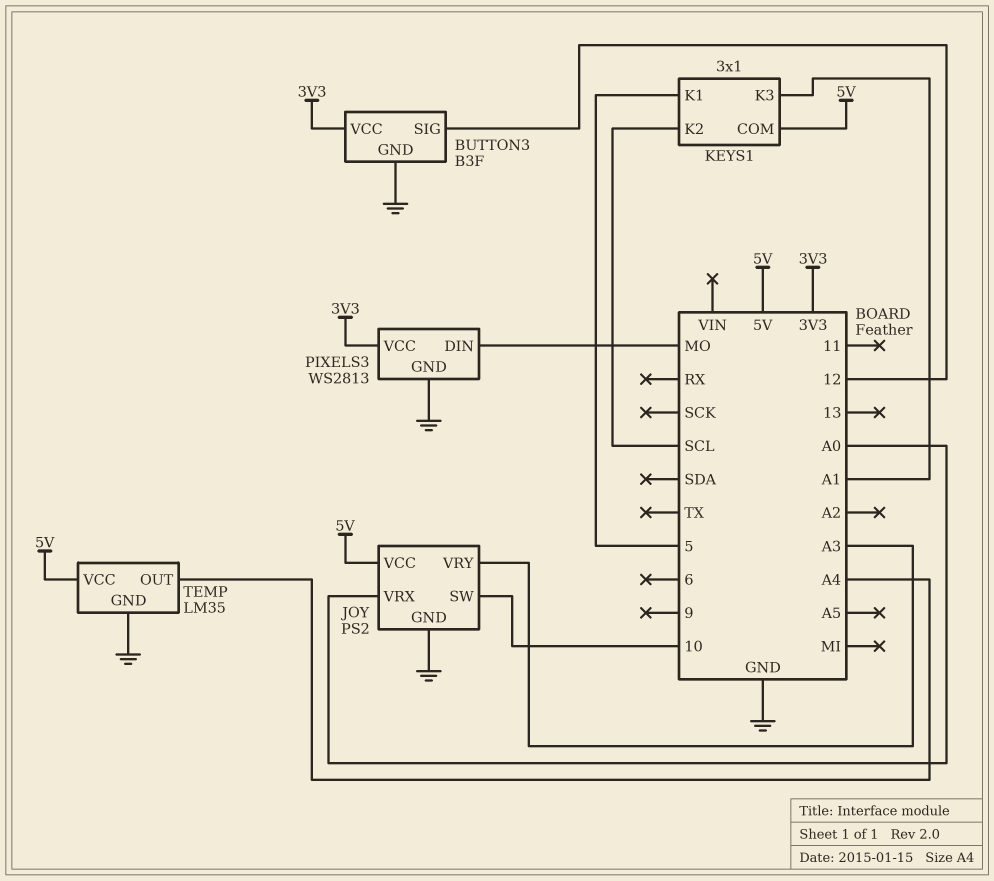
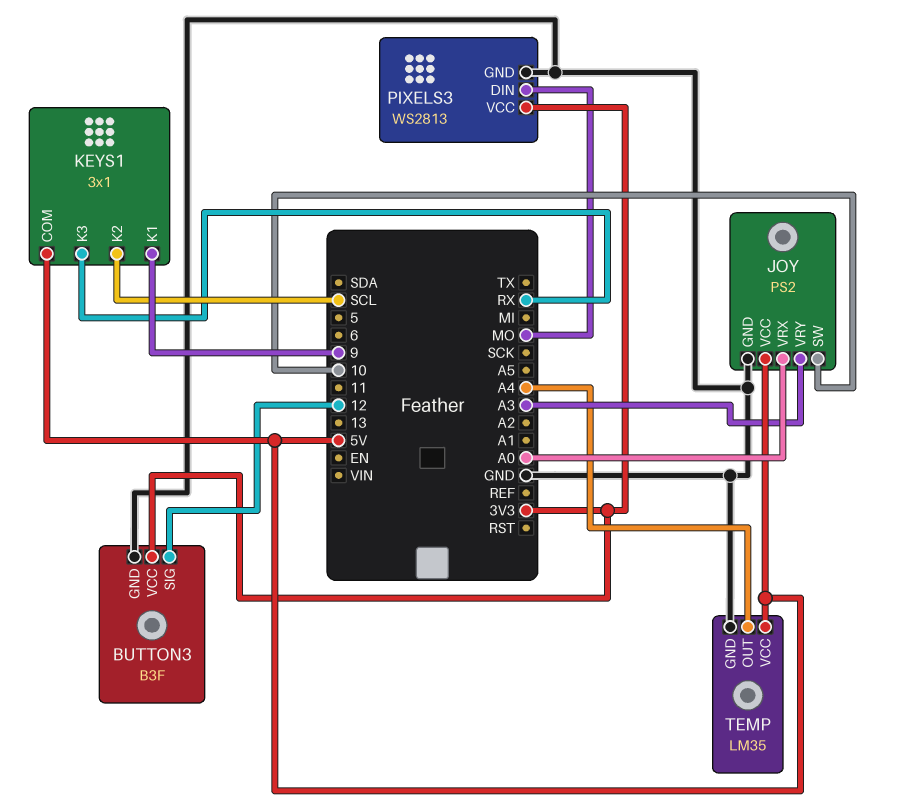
KEYS1 pin K1: 5 -> 9
KEYS1 pin K3: A1 -> RX

